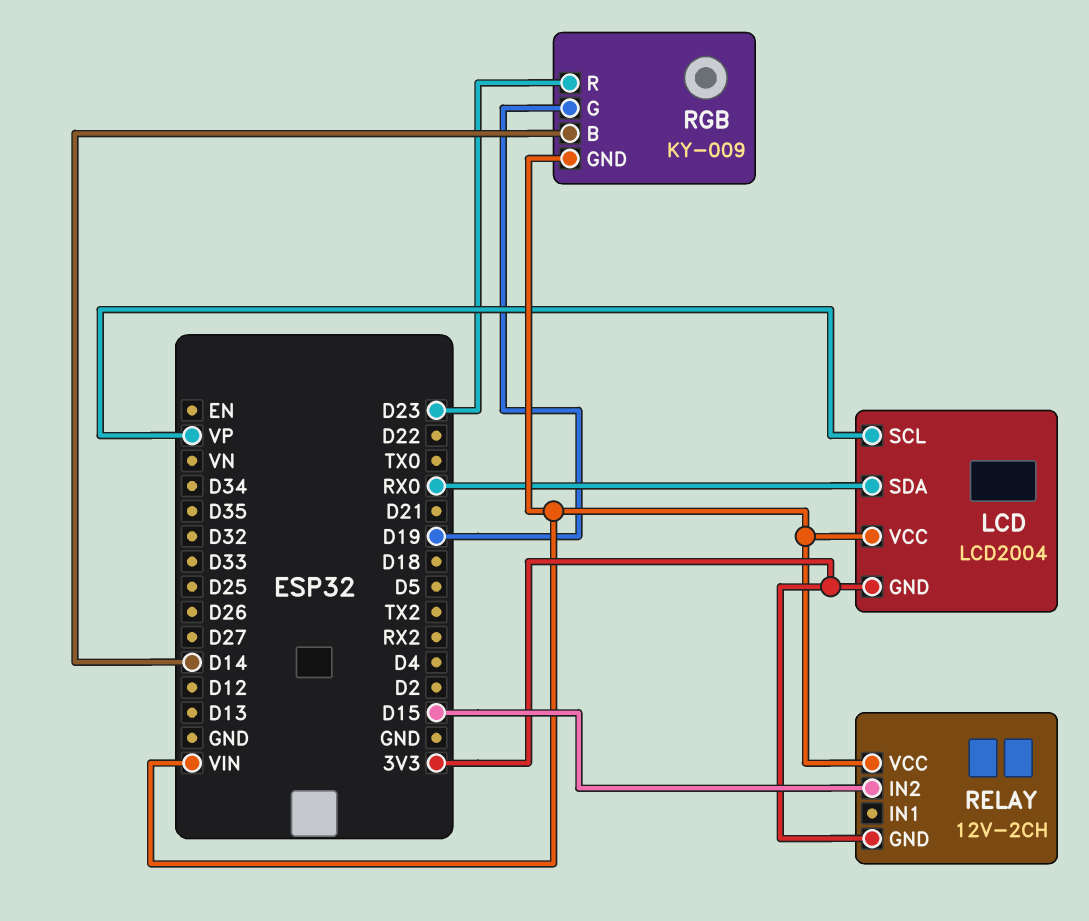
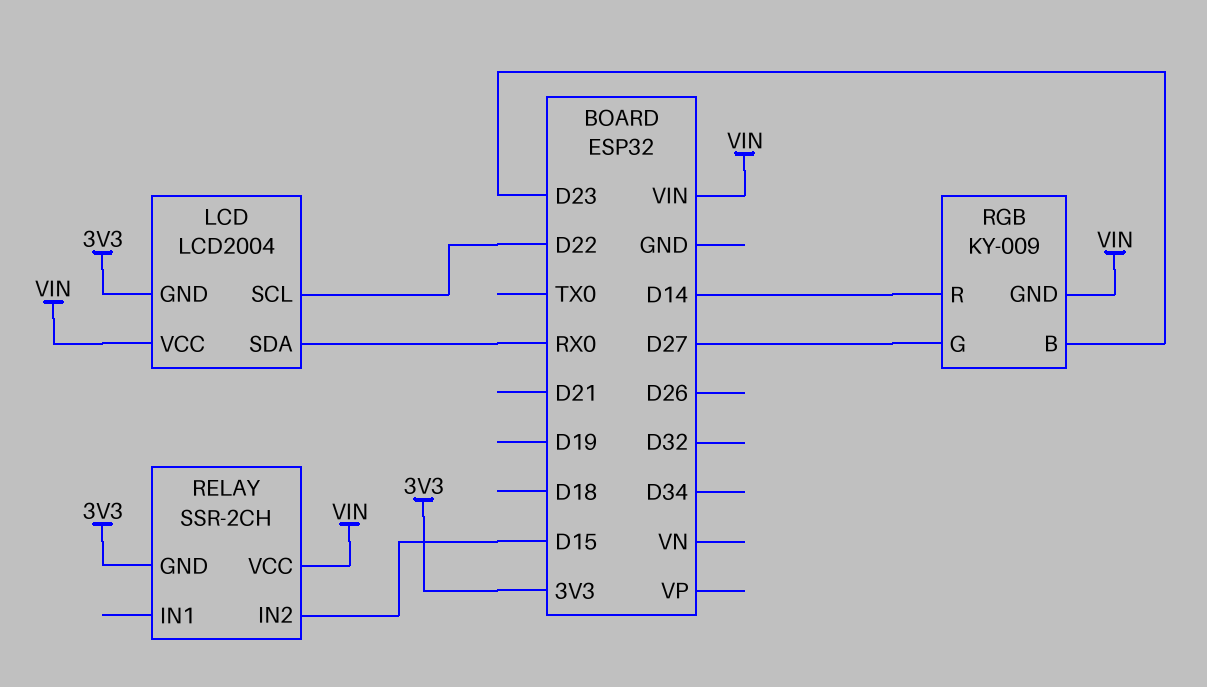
LCD pin SCL: VP -> D22
RELAY: 12V-2CH -> SSR-2CH
RGB pin B: D14 -> D23
RGB pin G: D19 -> D27
RGB pin R: D23 -> D14

